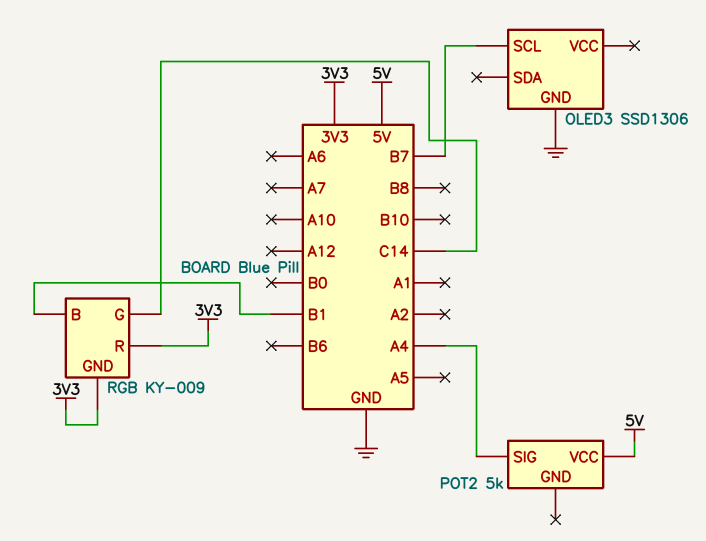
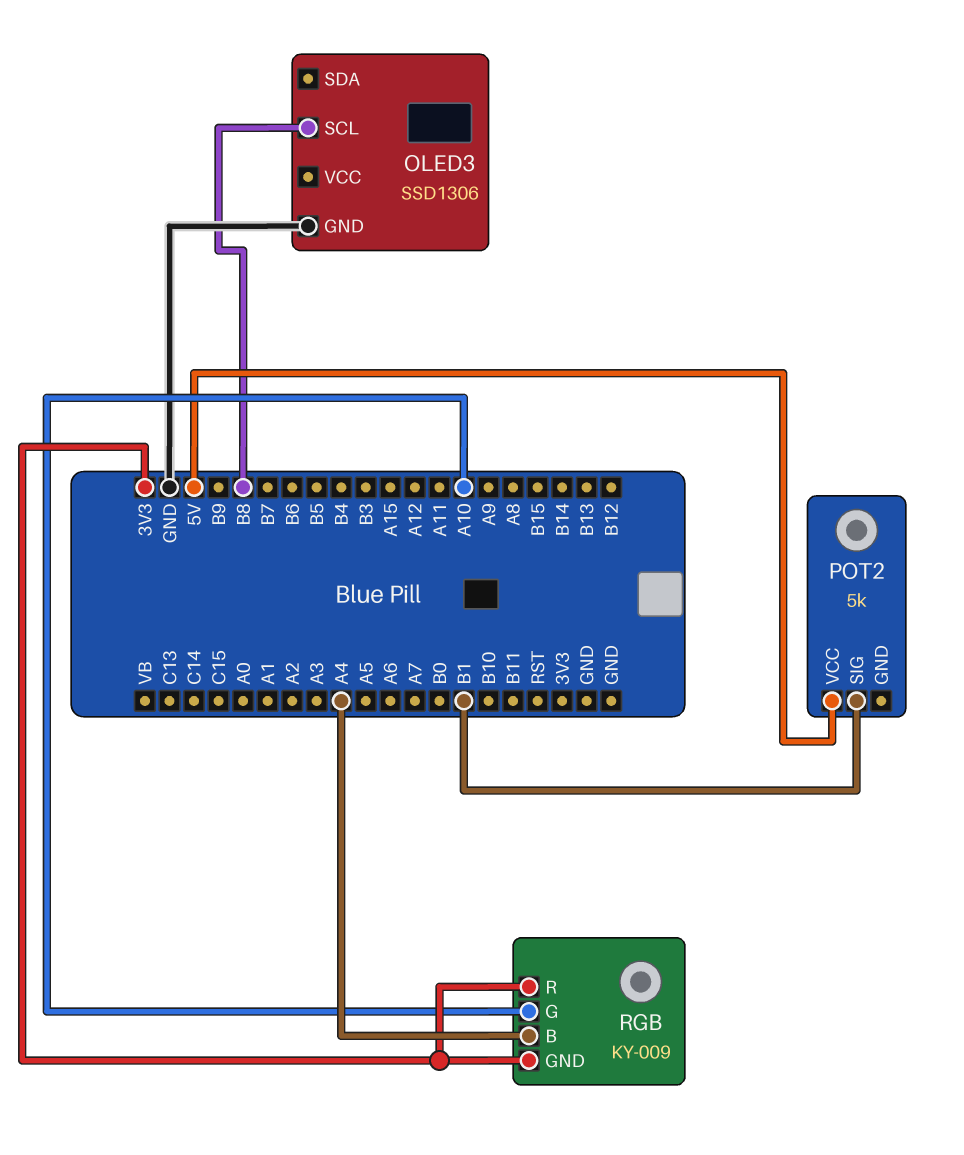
OLED3 pin SCL: B7 -> B8
POT2 pin SIG: A4 -> B1
RGB pin B: B1 -> A4
RGB pin G: C14 -> A10

